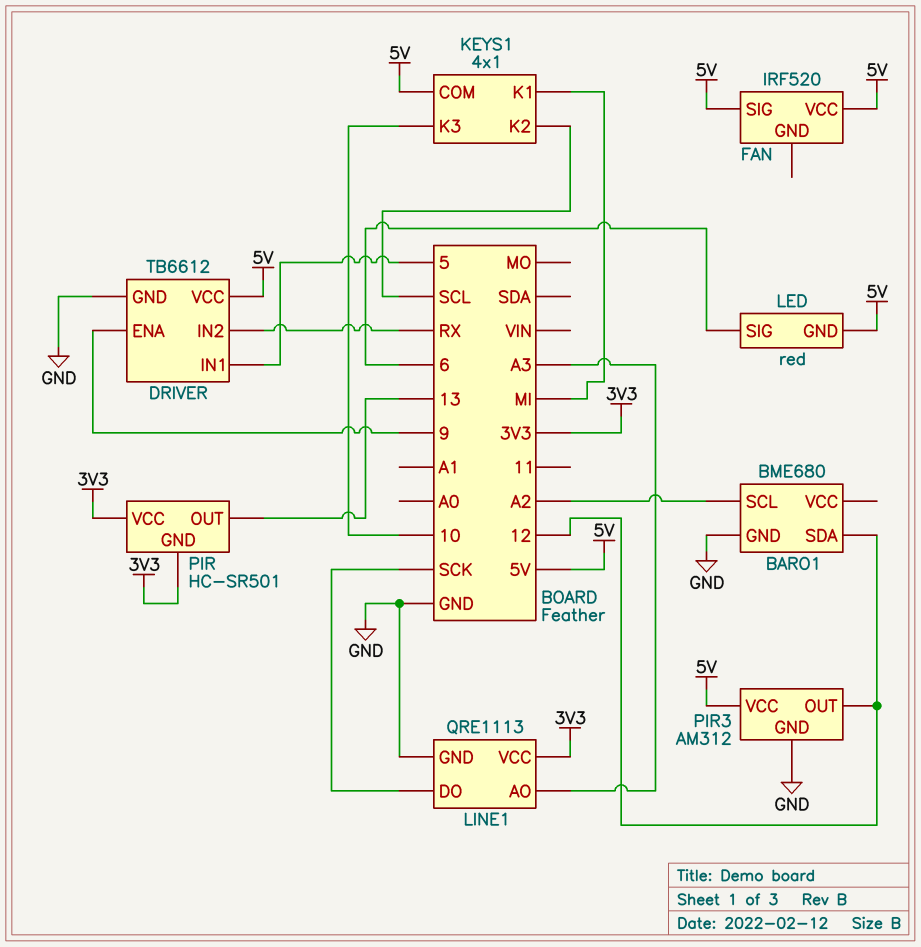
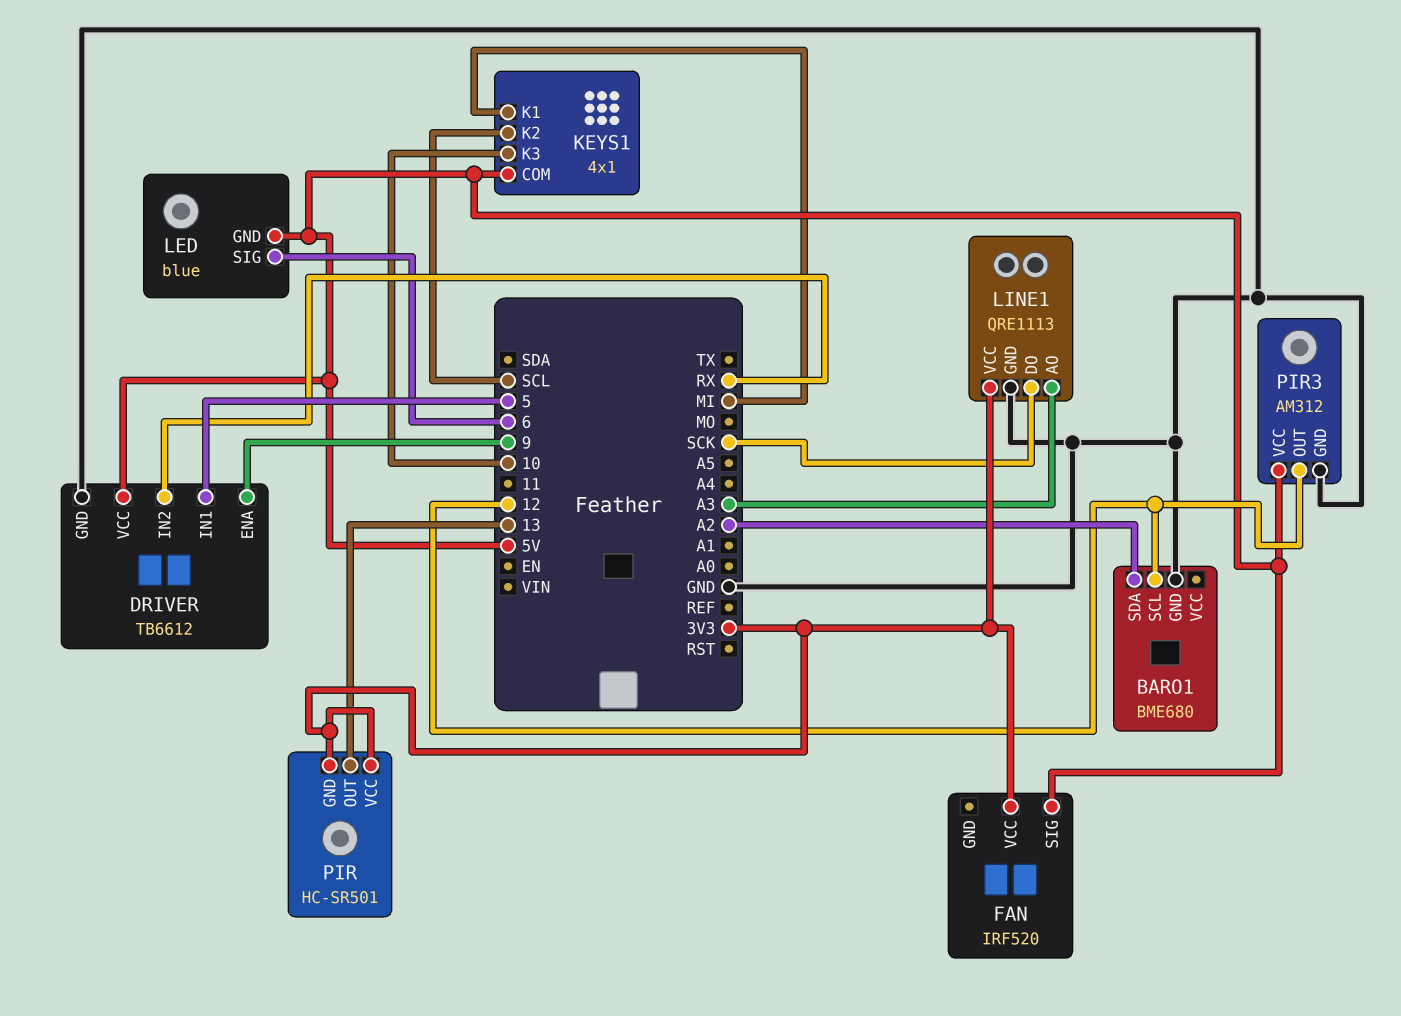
BARO1 pin SCL: A2 -> 12
BARO1 pin SDA: 12 -> A2
FAN pin VCC: 5V -> 3V3
LED: red -> blue

